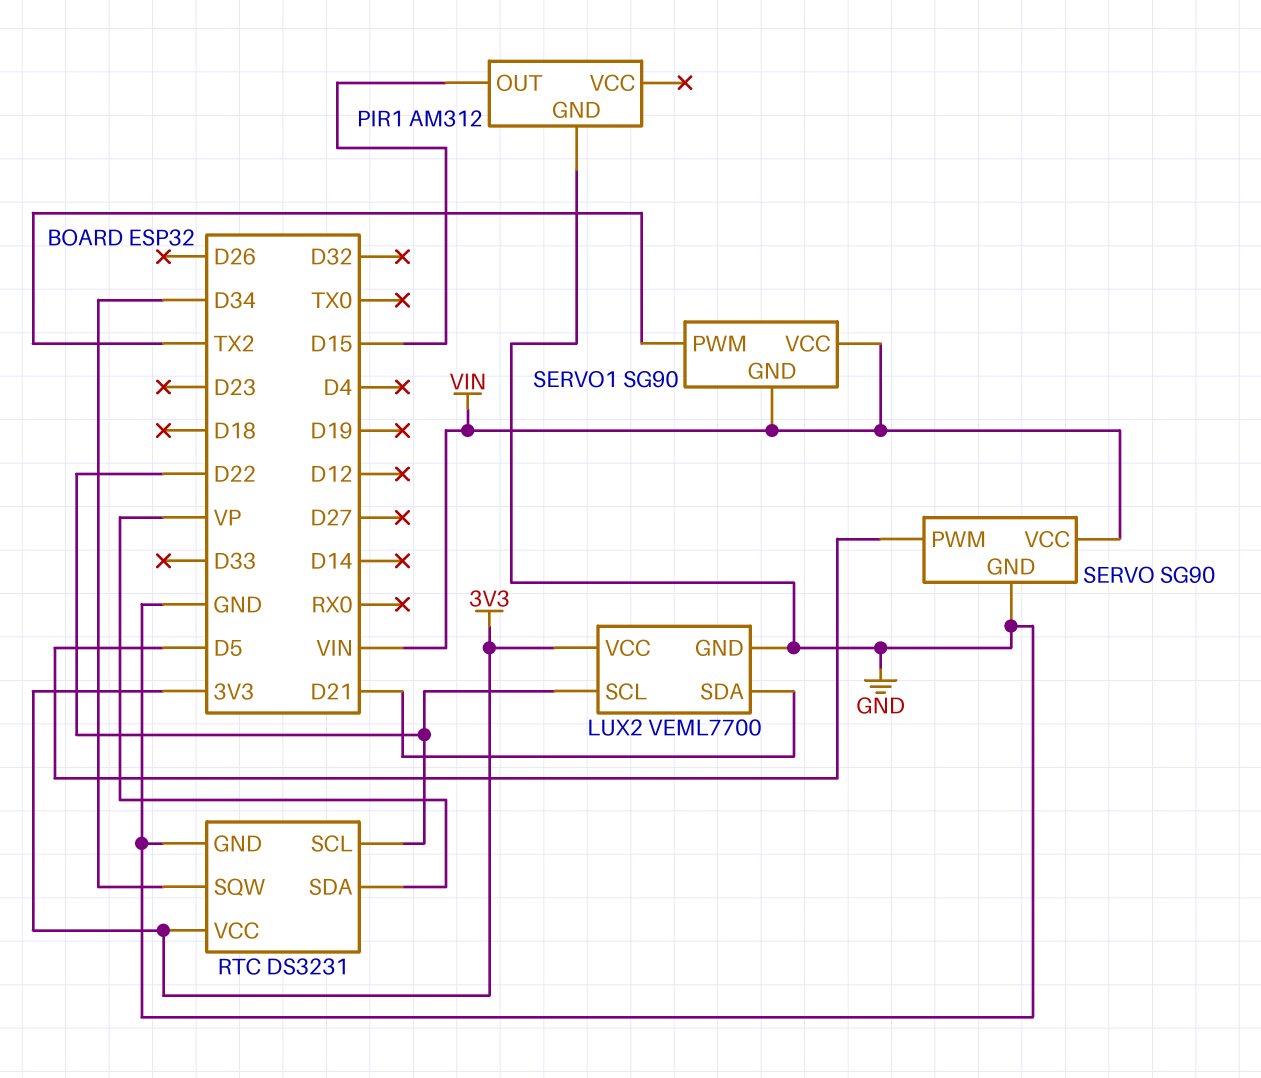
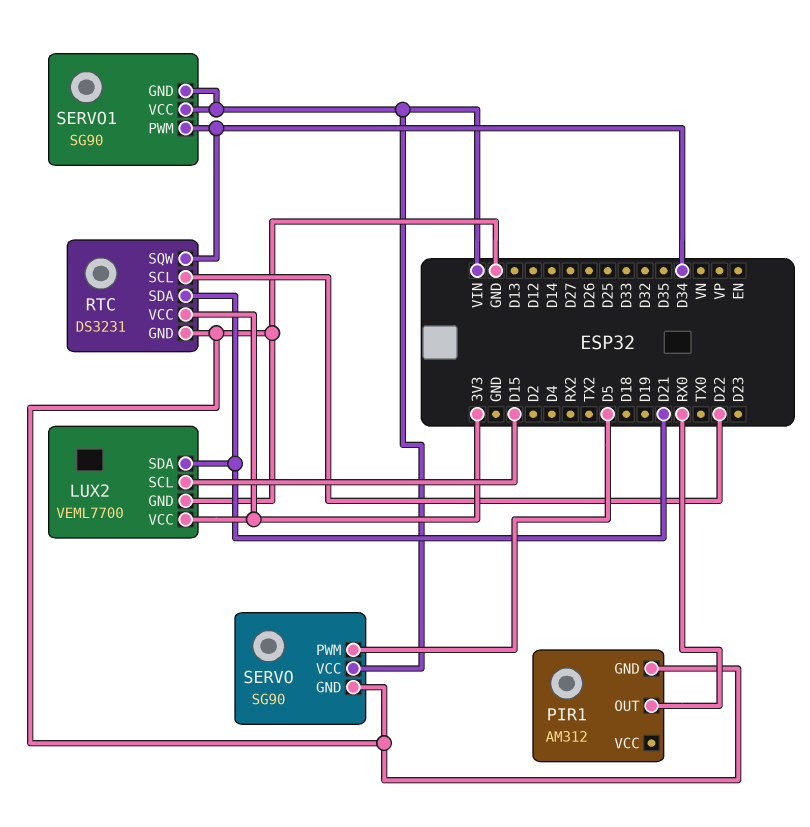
LUX2 pin SCL: D22 -> D15
PIR1 pin OUT: D15 -> RX0
RTC pin SDA: VP -> D21
SERVO1 pin PWM: TX2 -> D34

